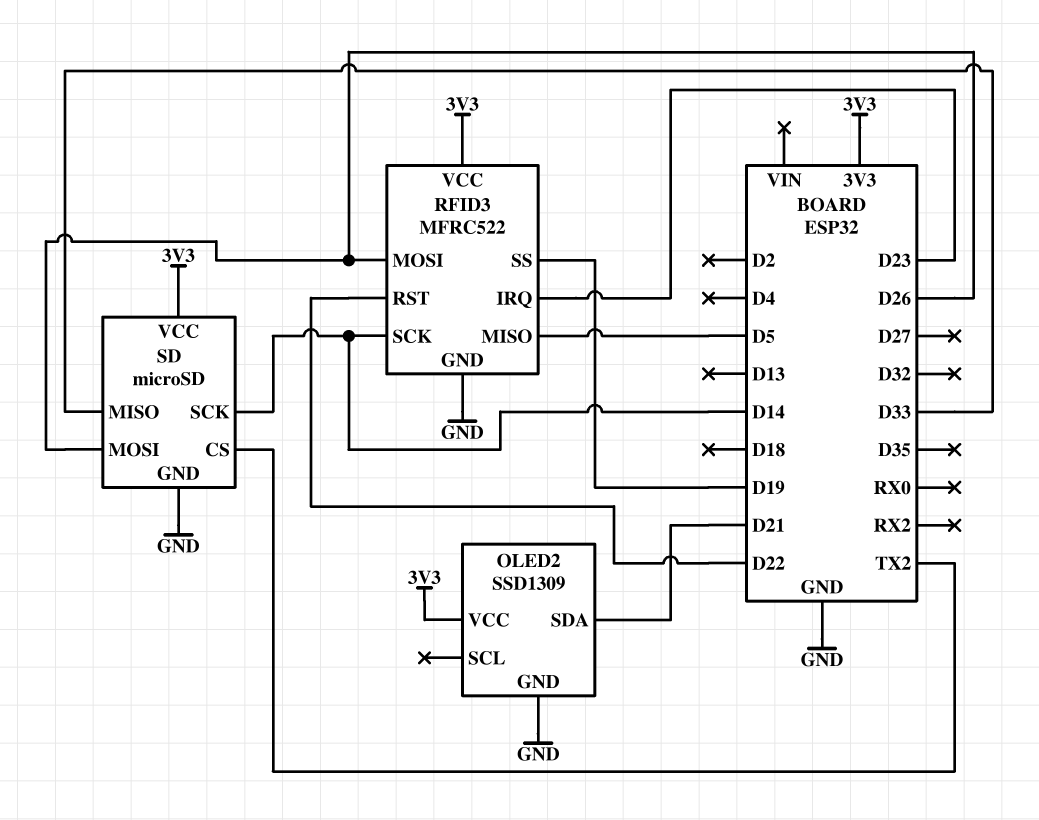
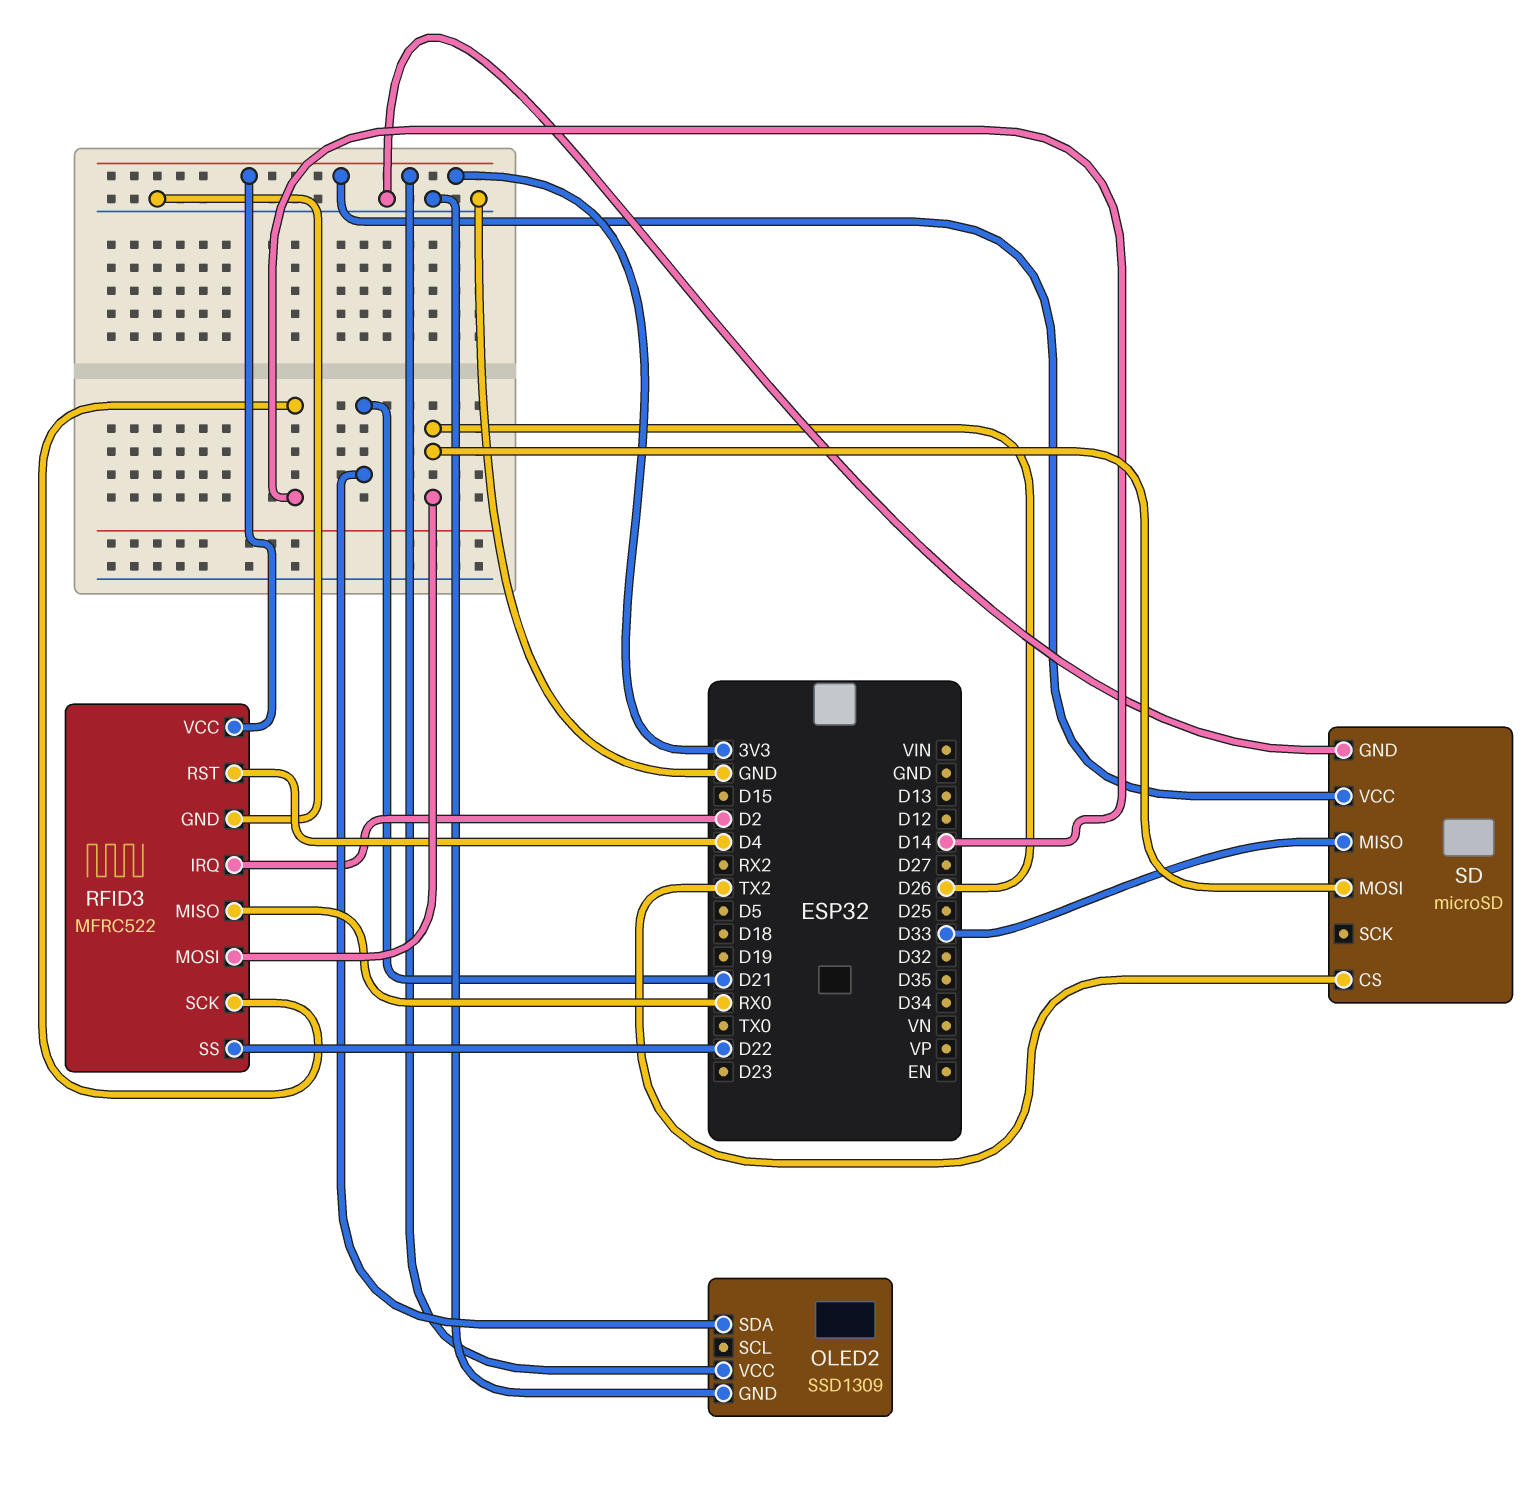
RFID3 pin IRQ: D23 -> D2
RFID3 pin MISO: D5 -> RX0
RFID3 pin RST: D22 -> D4
RFID3 pin SS: D19 -> D22
SD pin SCK: D14 -> none

